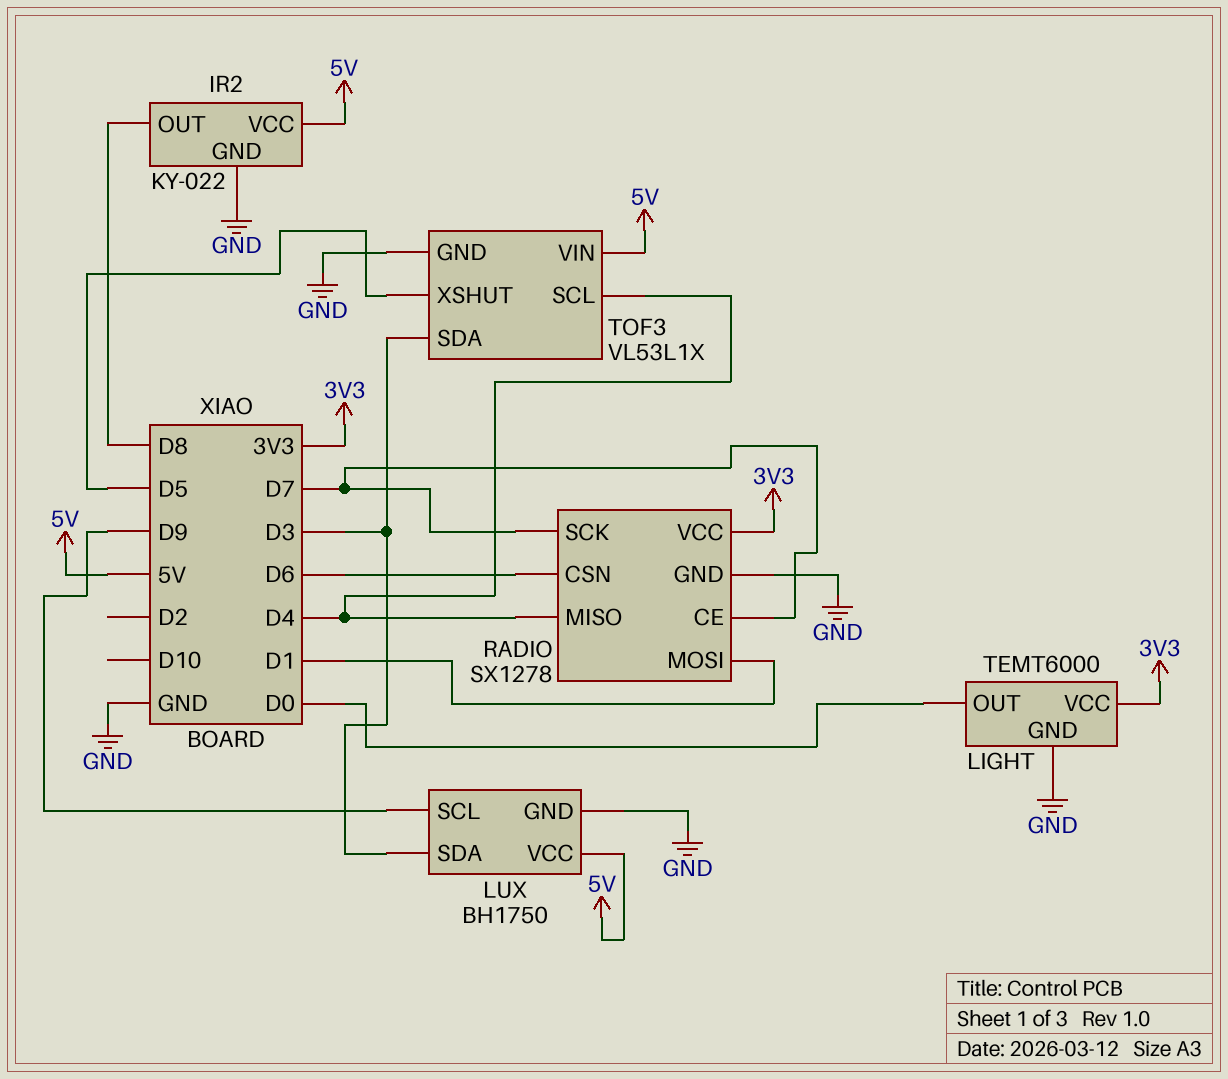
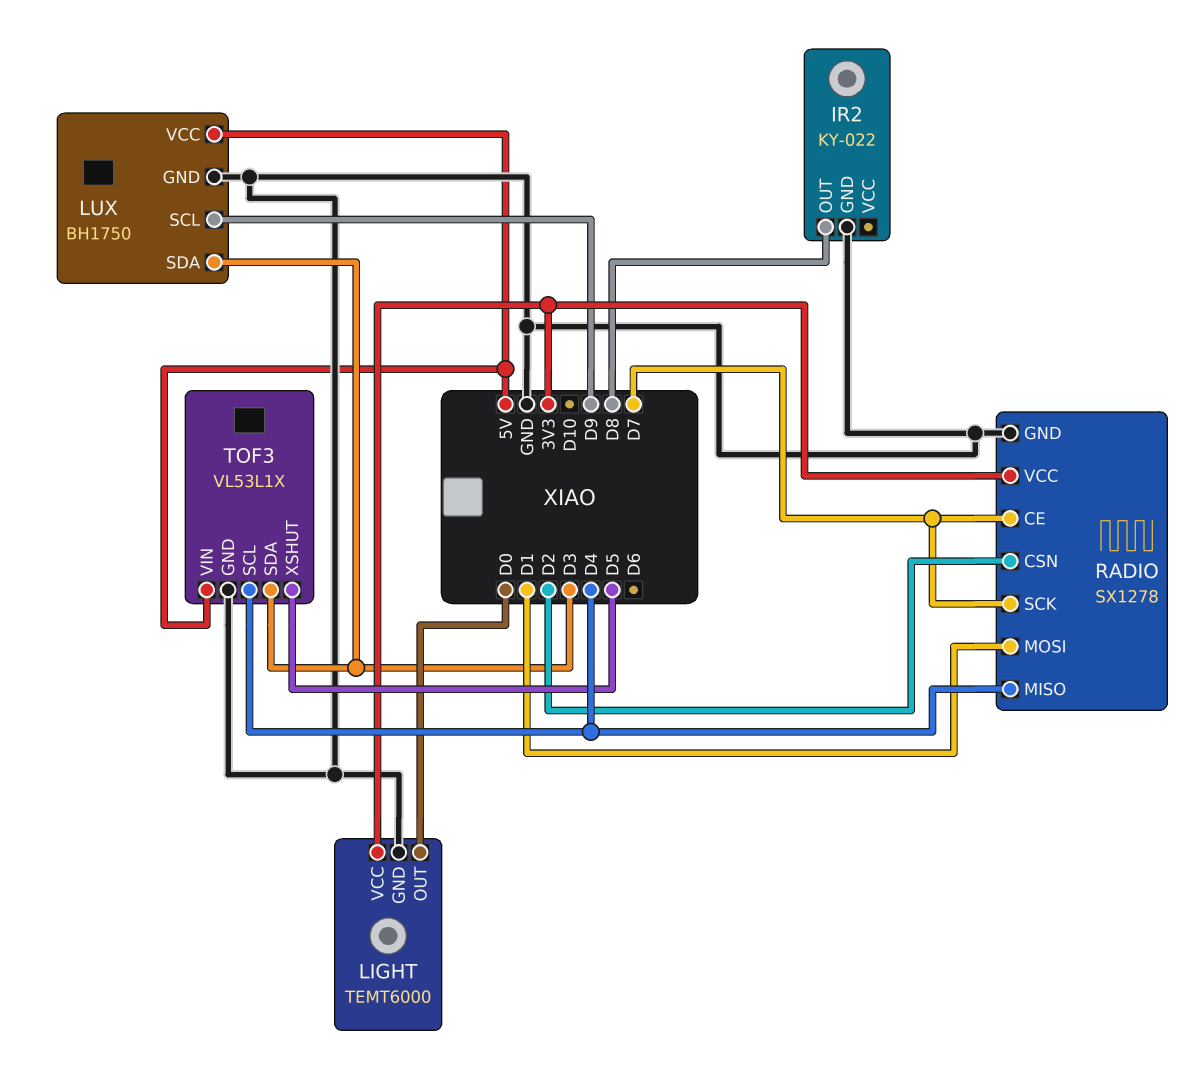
IR2 pin VCC: 5V -> none
RADIO pin CSN: D6 -> D2

